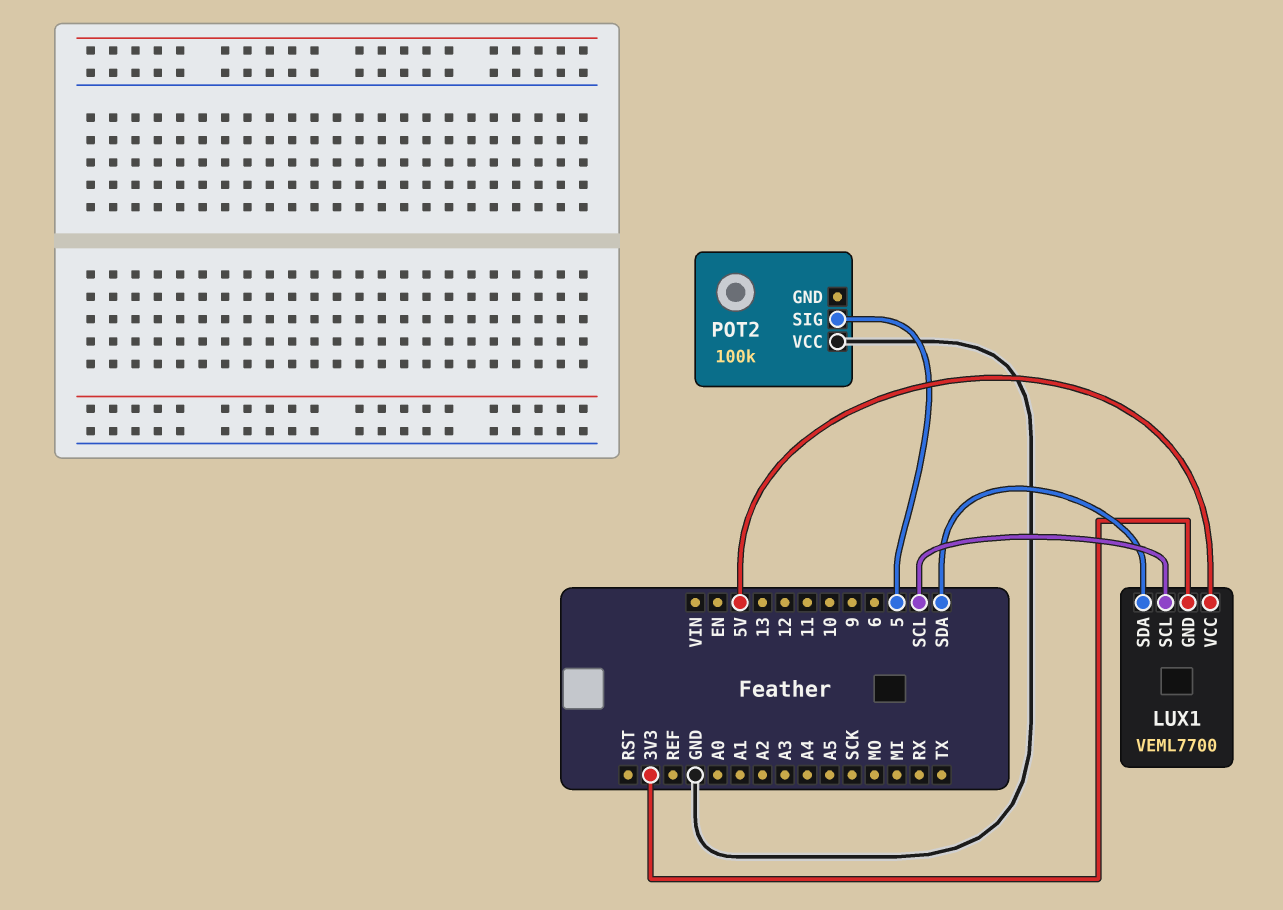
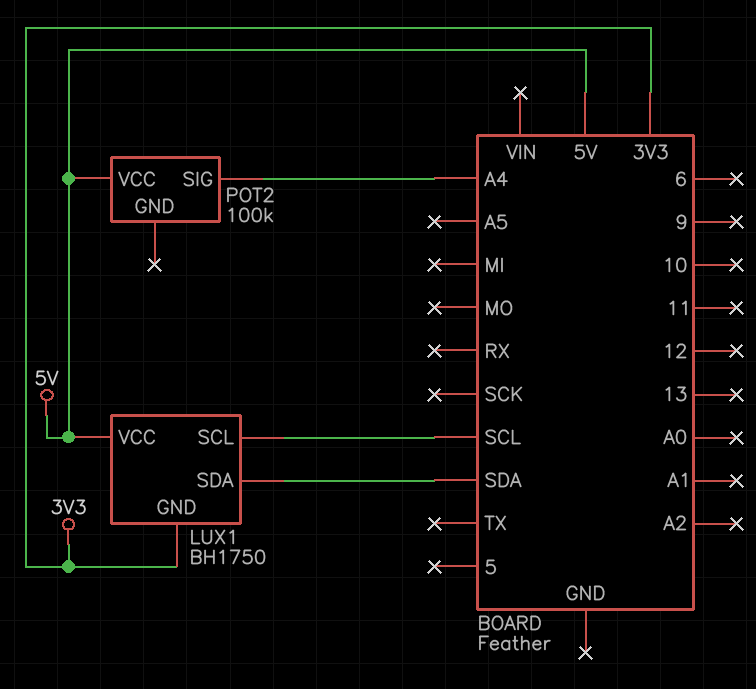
LUX1: VEML7700 -> BH1750
POT2 pin SIG: 5 -> A4
POT2 pin VCC: GND -> 5V

